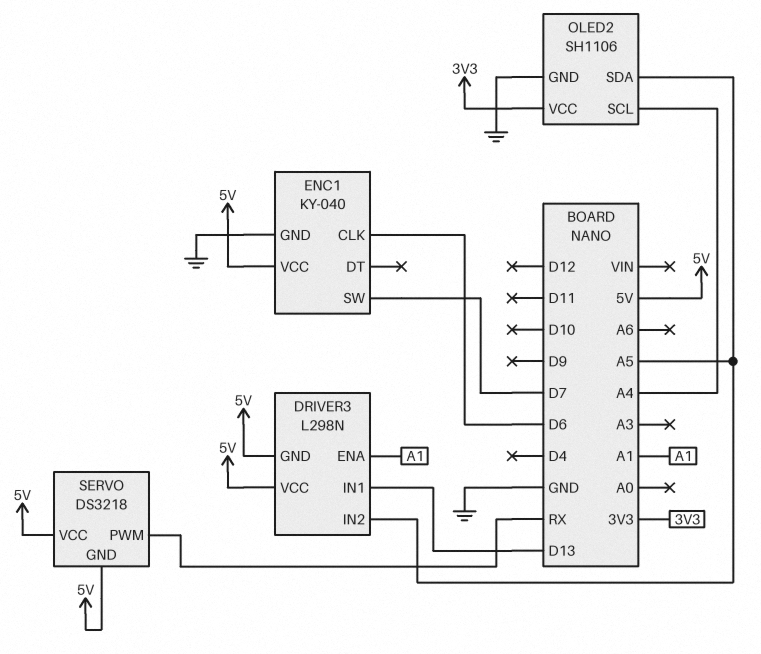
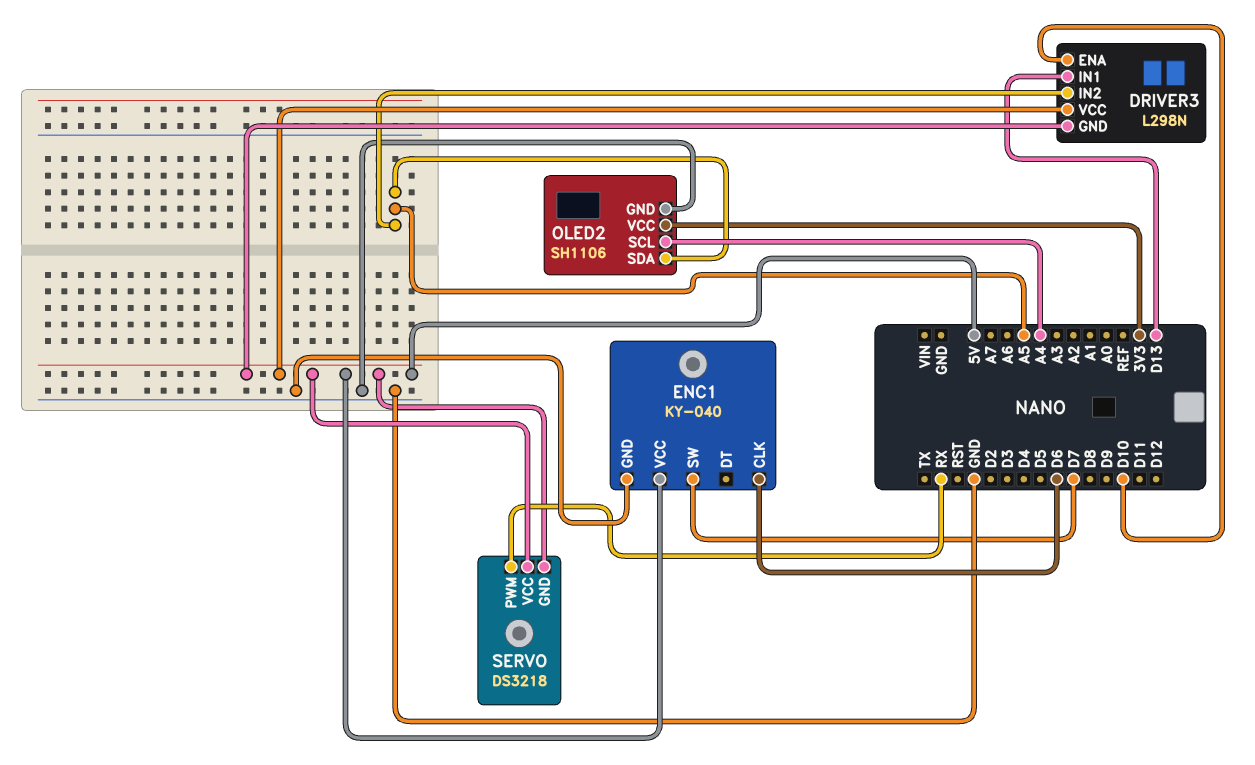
DRIVER3 pin ENA: A1 -> D10

